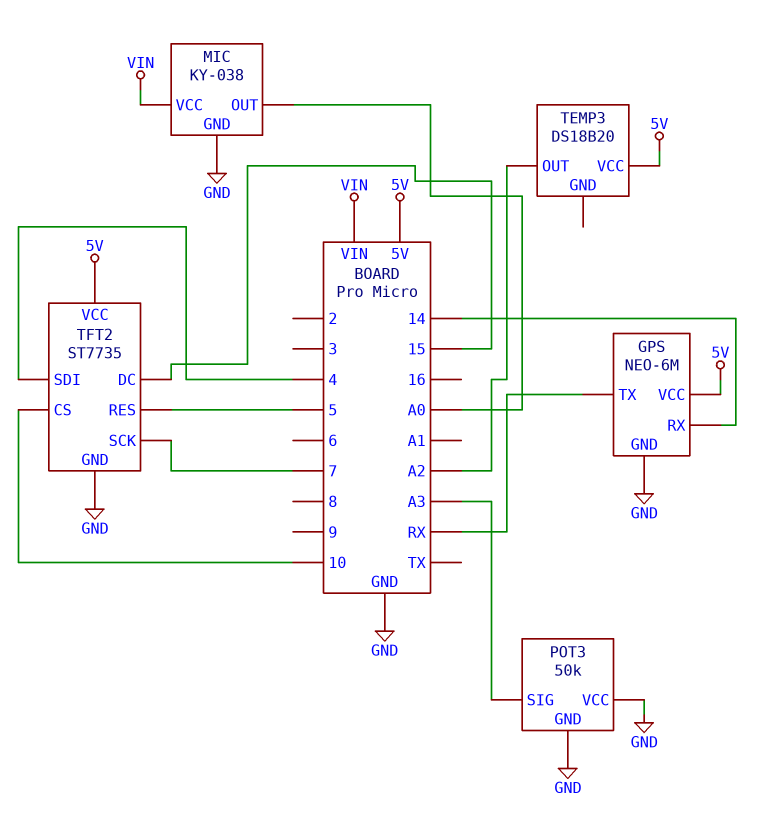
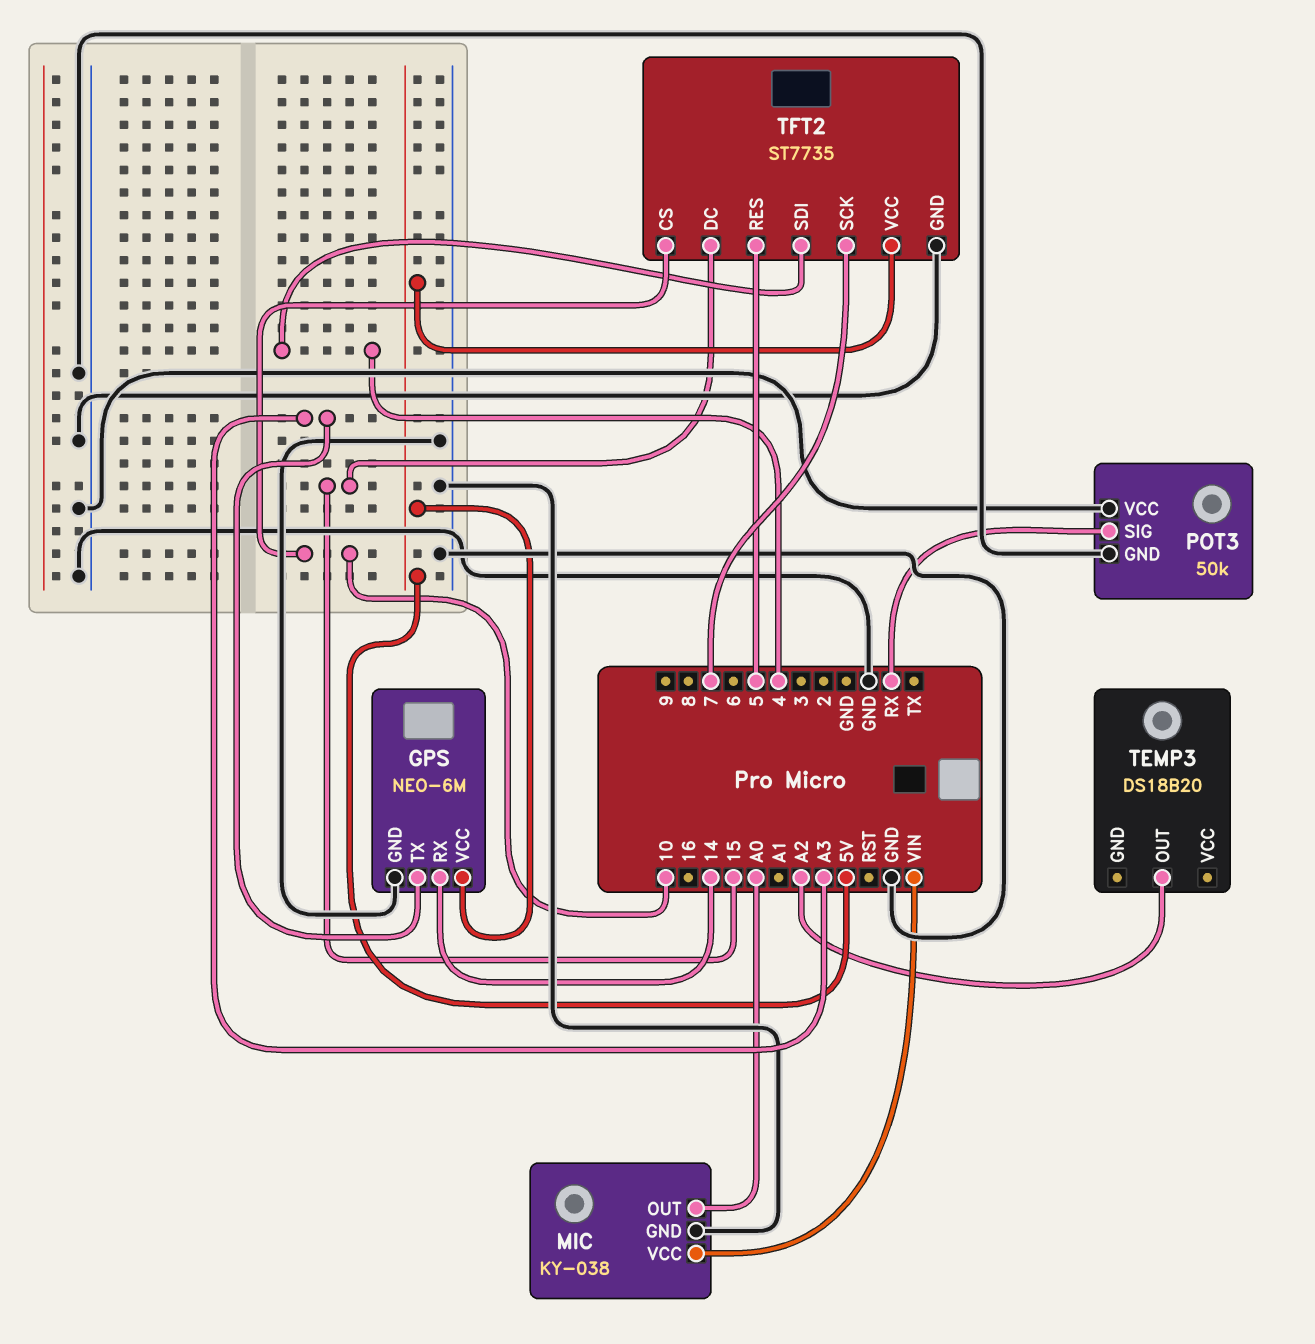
GPS pin TX: RX -> A3
POT3 pin SIG: A3 -> RX
TEMP3 pin VCC: 5V -> none

